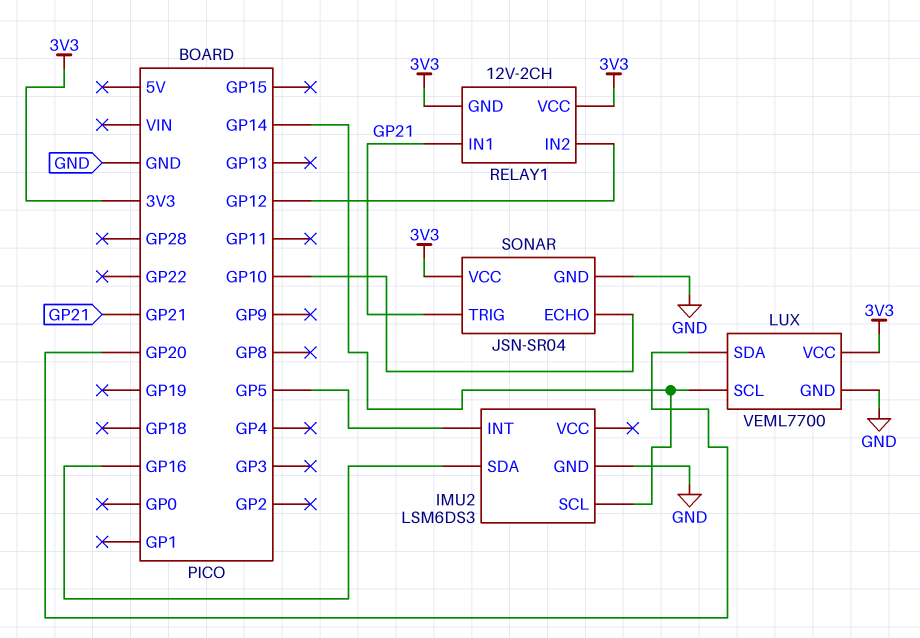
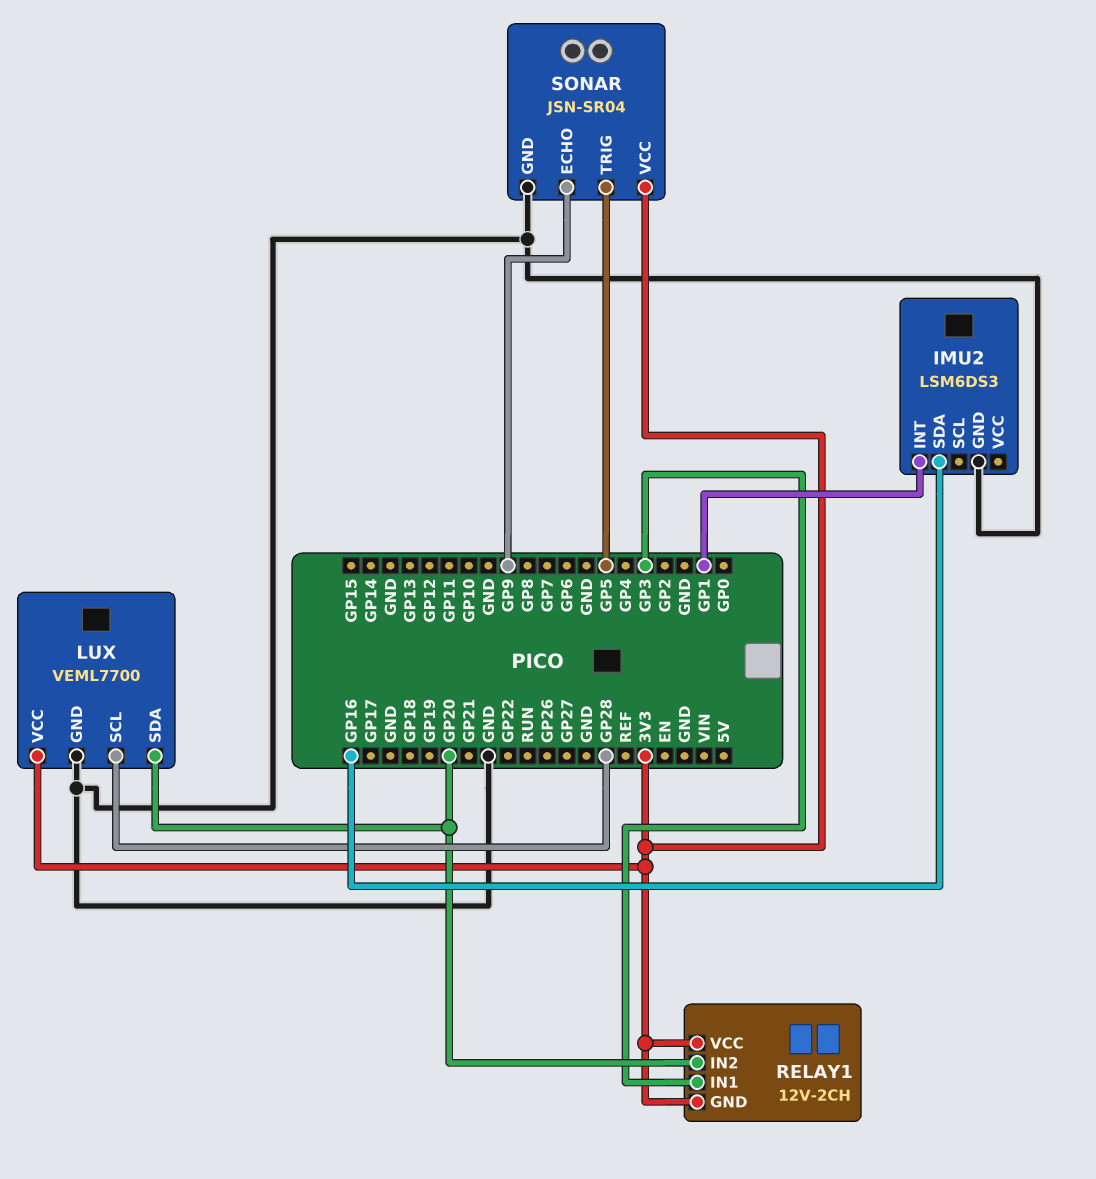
IMU2 pin INT: GP5 -> GP1
IMU2 pin SCL: GP14 -> none
LUX pin SCL: GP14 -> GP28
RELAY1 pin IN1: GP21 -> GP3
RELAY1 pin IN2: GP12 -> GP20
SONAR pin ECHO: GP10 -> GP9
SONAR pin TRIG: GP21 -> GP5

